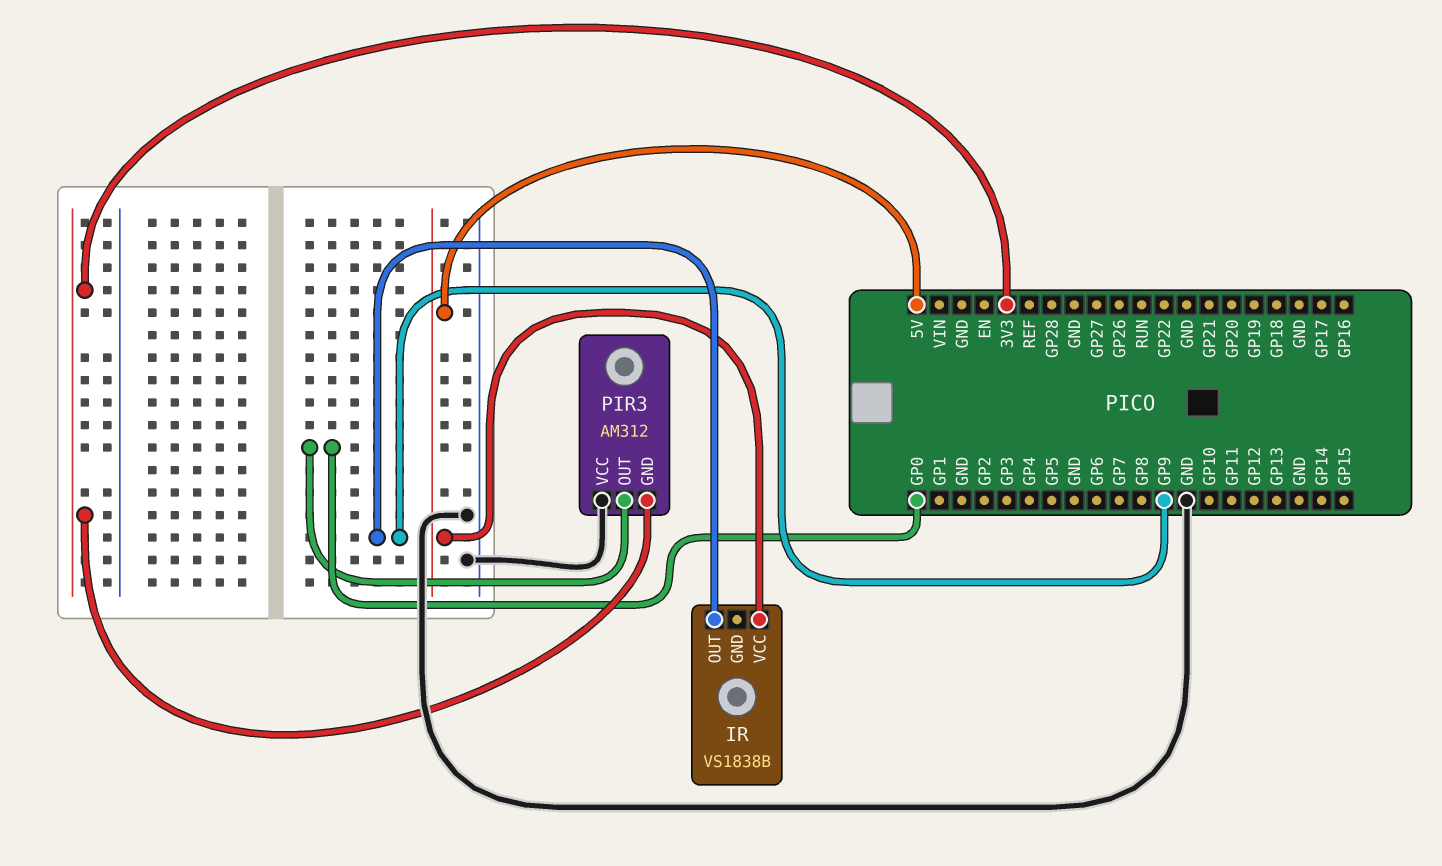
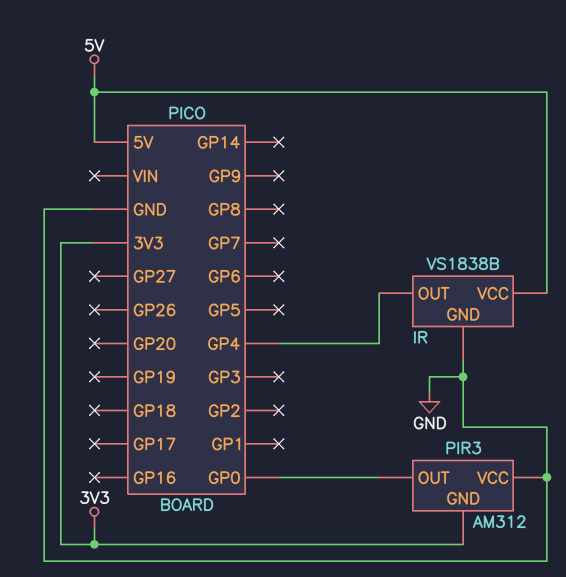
IR pin GND: none -> GND
IR pin OUT: GP9 -> GP4

